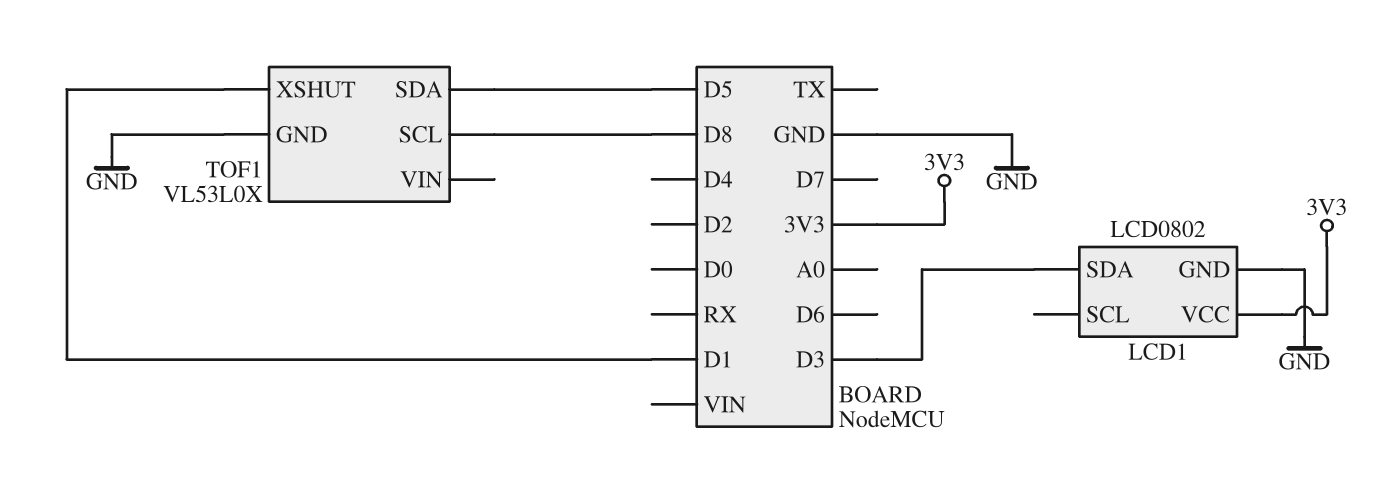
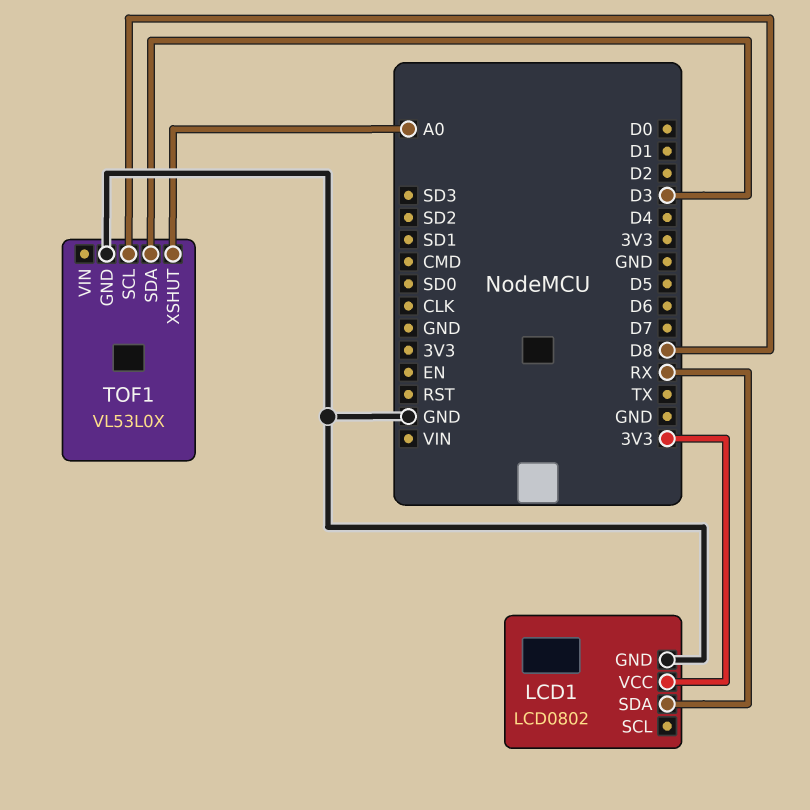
LCD1 pin SDA: D3 -> RX
TOF1 pin SDA: D5 -> D3
TOF1 pin XSHUT: D1 -> A0

